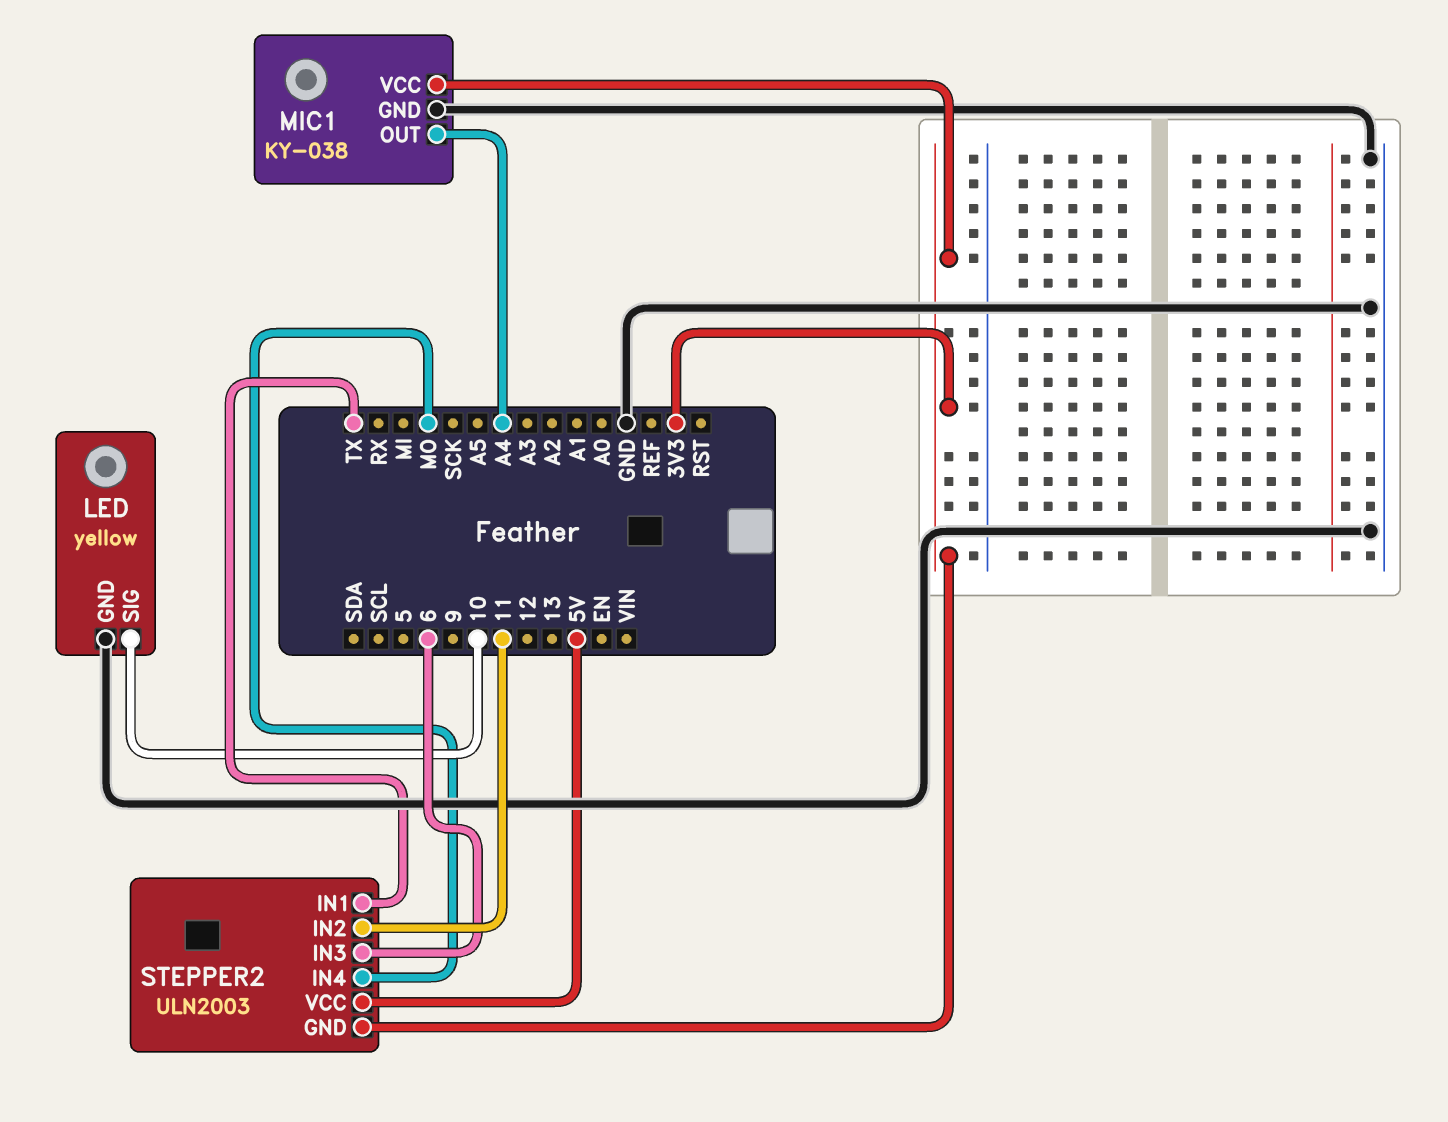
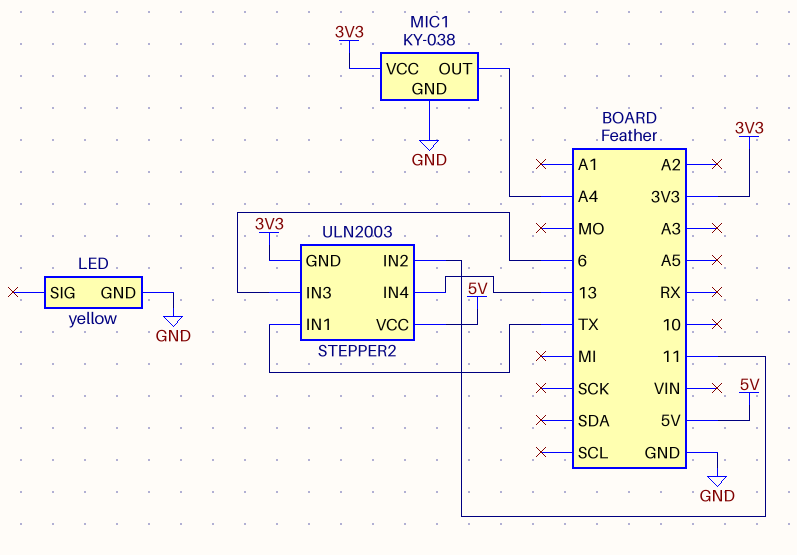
LED pin SIG: 10 -> none
STEPPER2 pin IN4: MO -> 13

